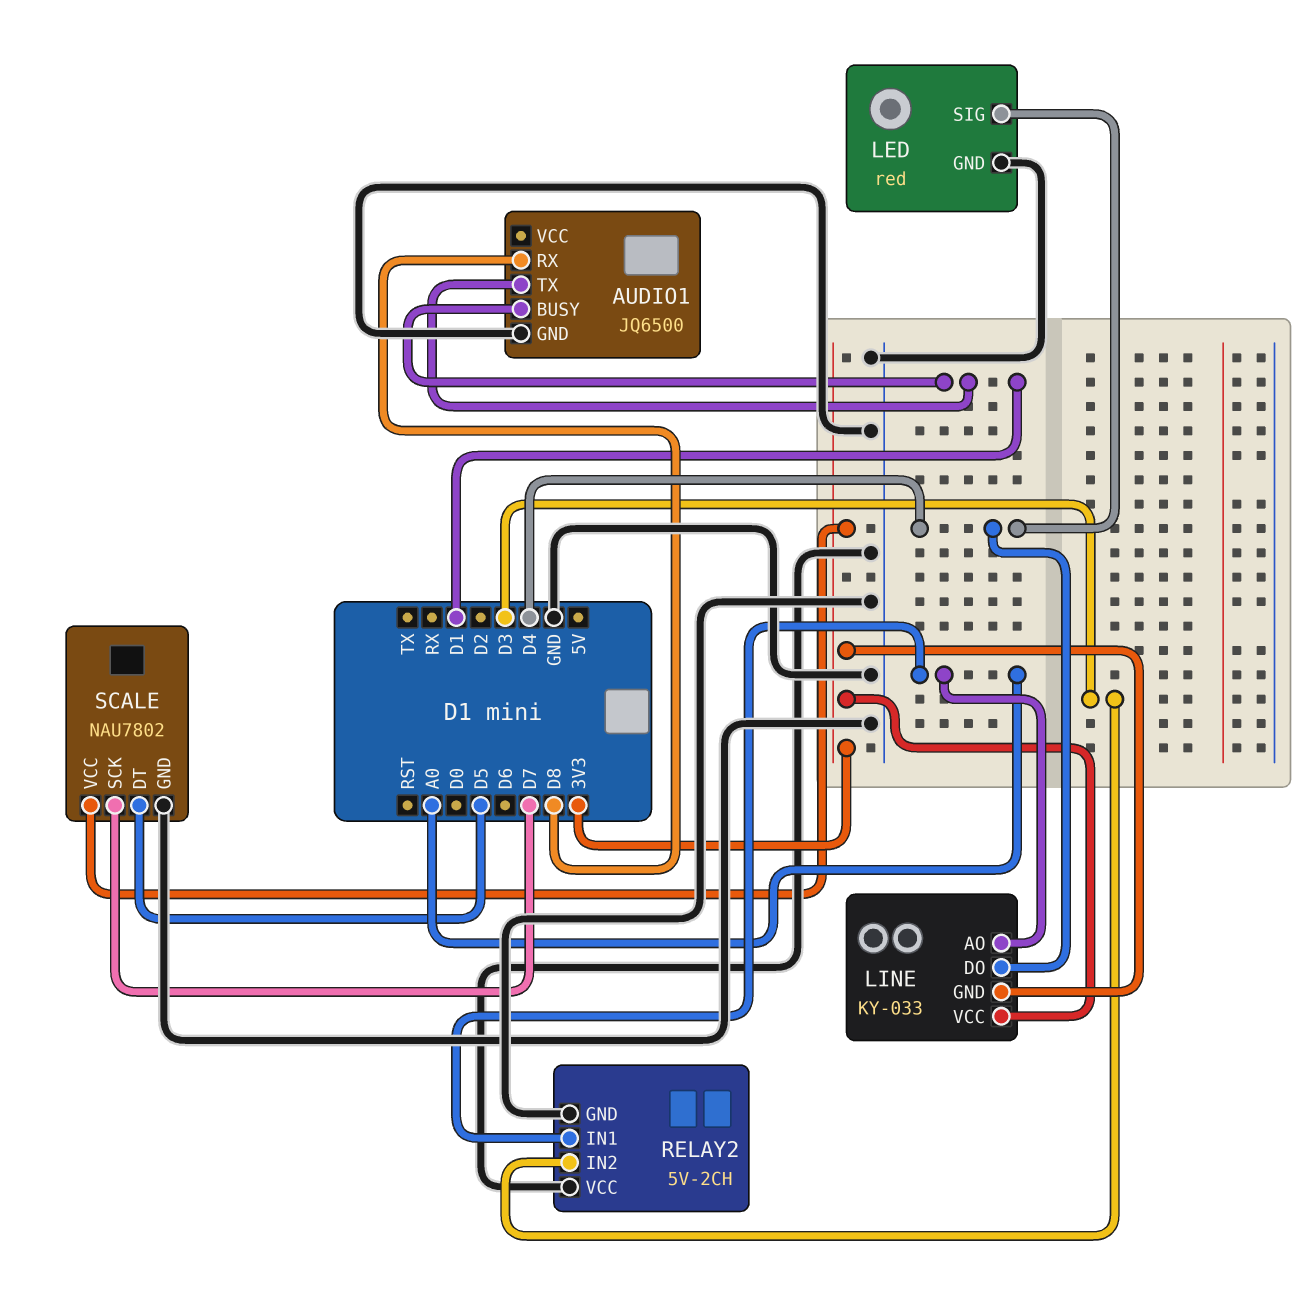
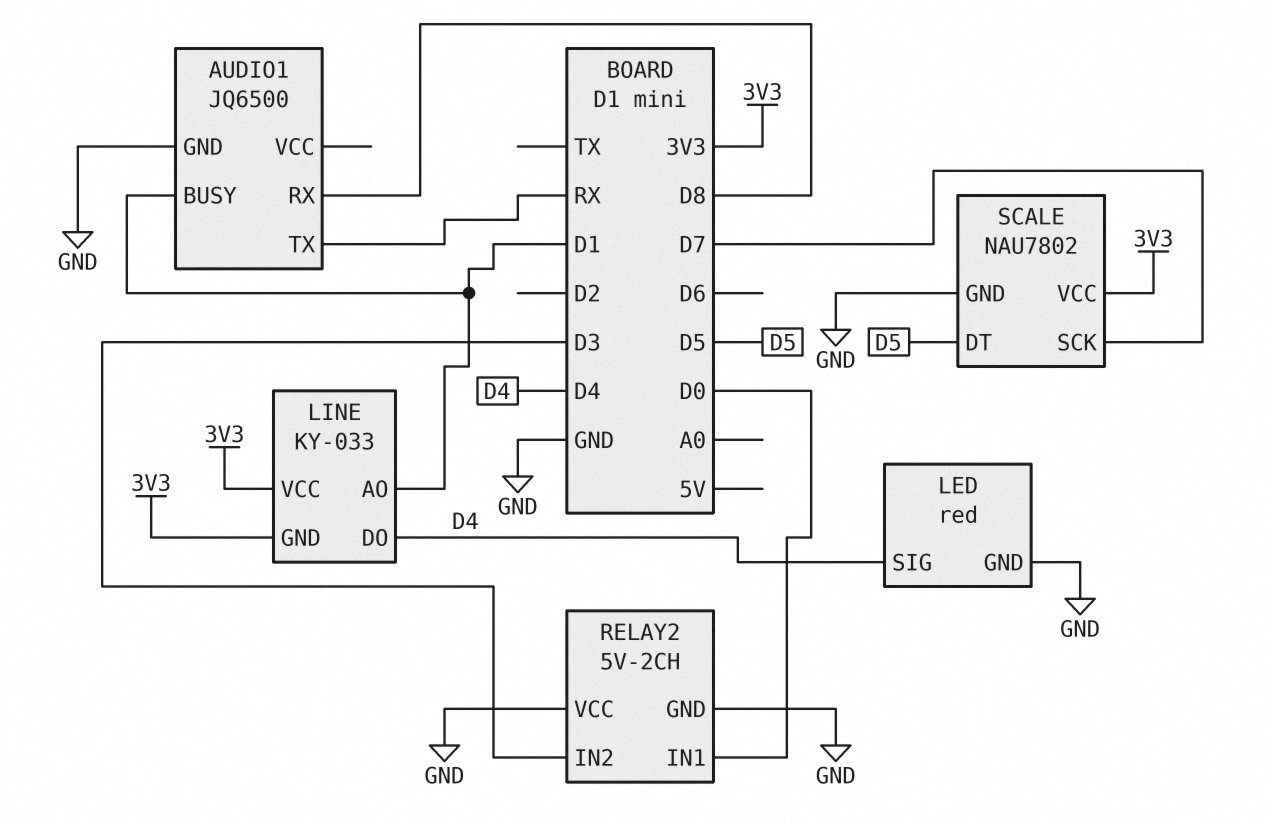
AUDIO1 pin TX: D1 -> RX
LINE pin AO: A0 -> D1
RELAY2 pin IN1: A0 -> D0

